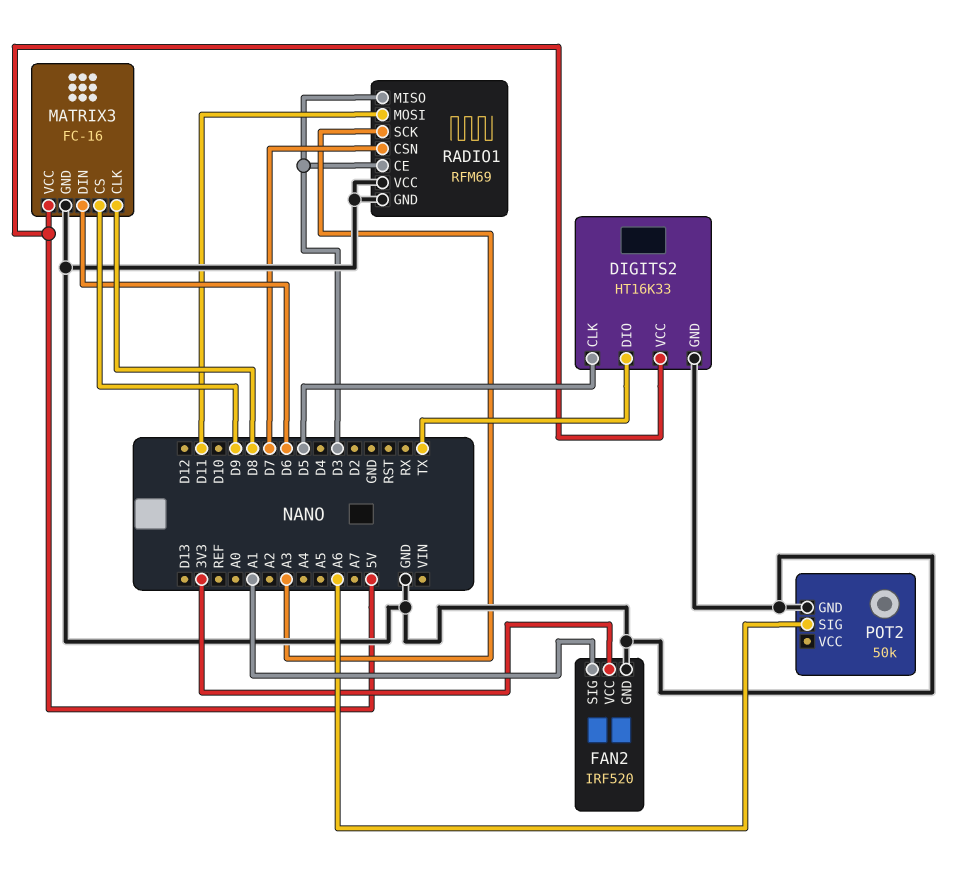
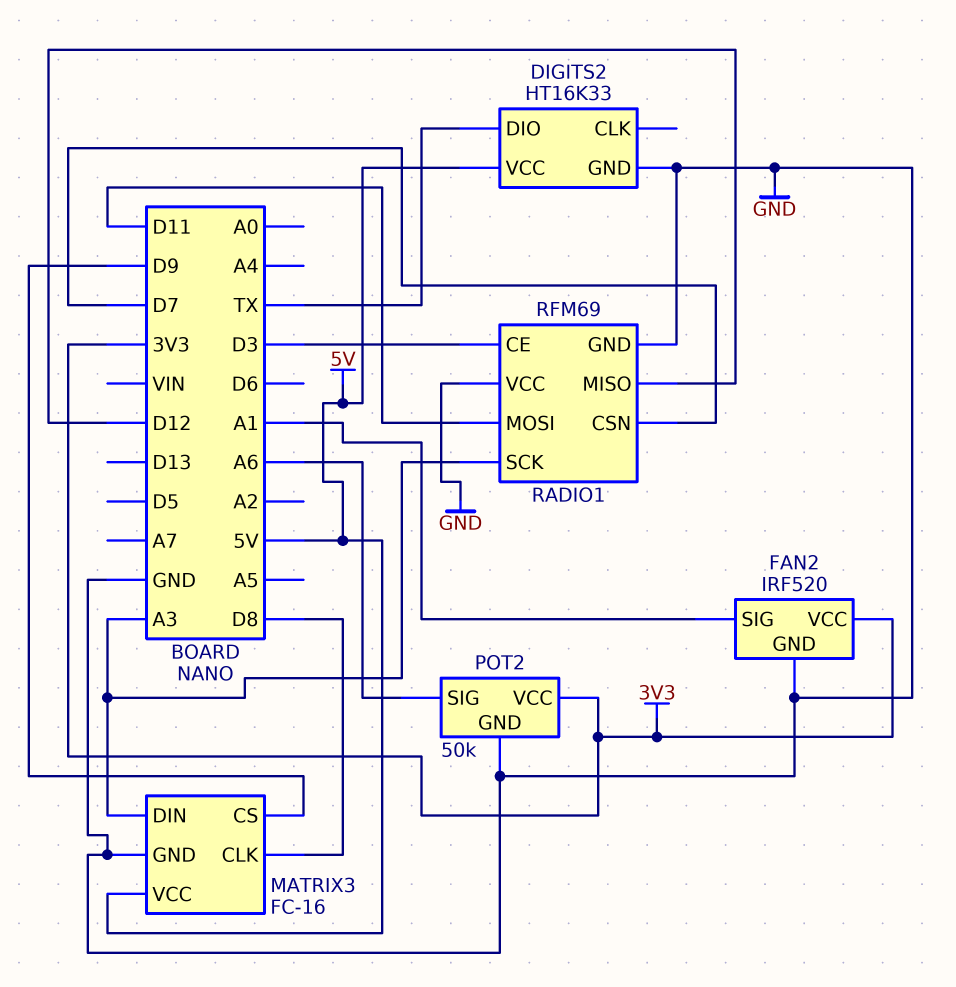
DIGITS2 pin CLK: D5 -> none
MATRIX3 pin DIN: D6 -> A3
POT2 pin VCC: none -> 3V3
RADIO1 pin MISO: D3 -> D12

